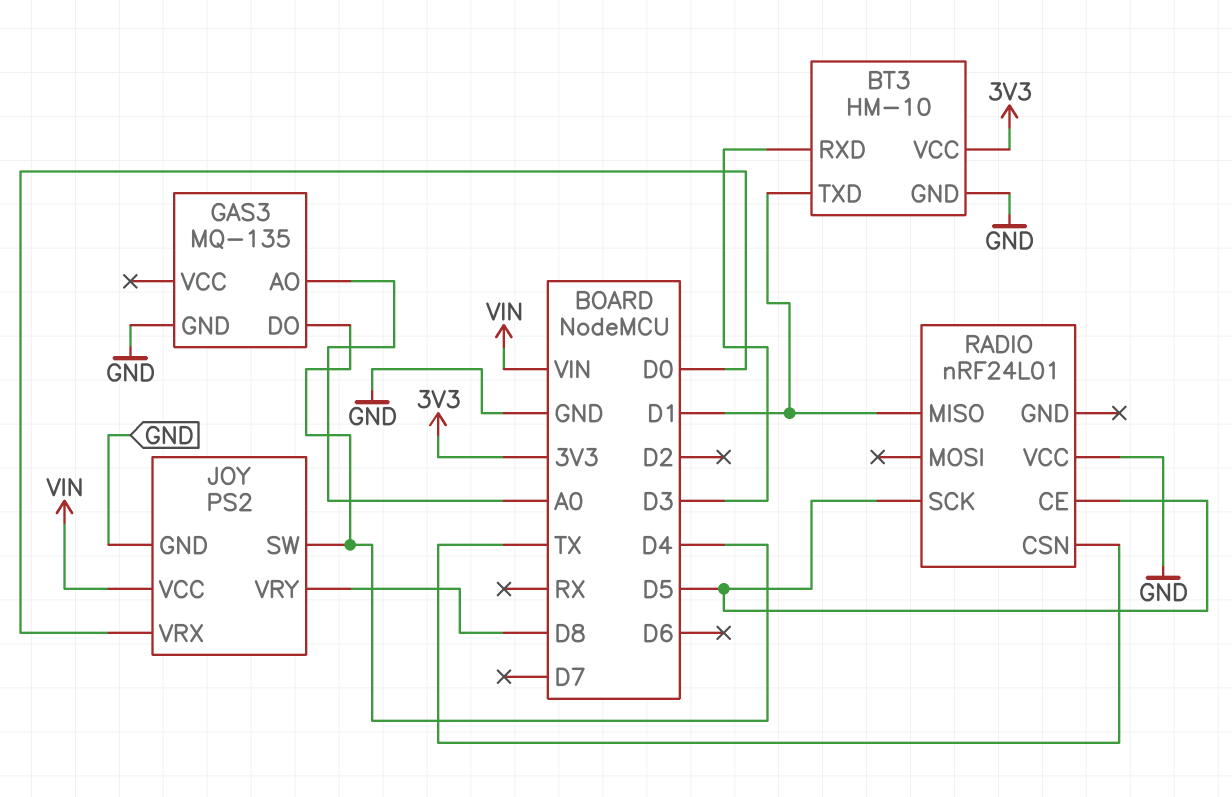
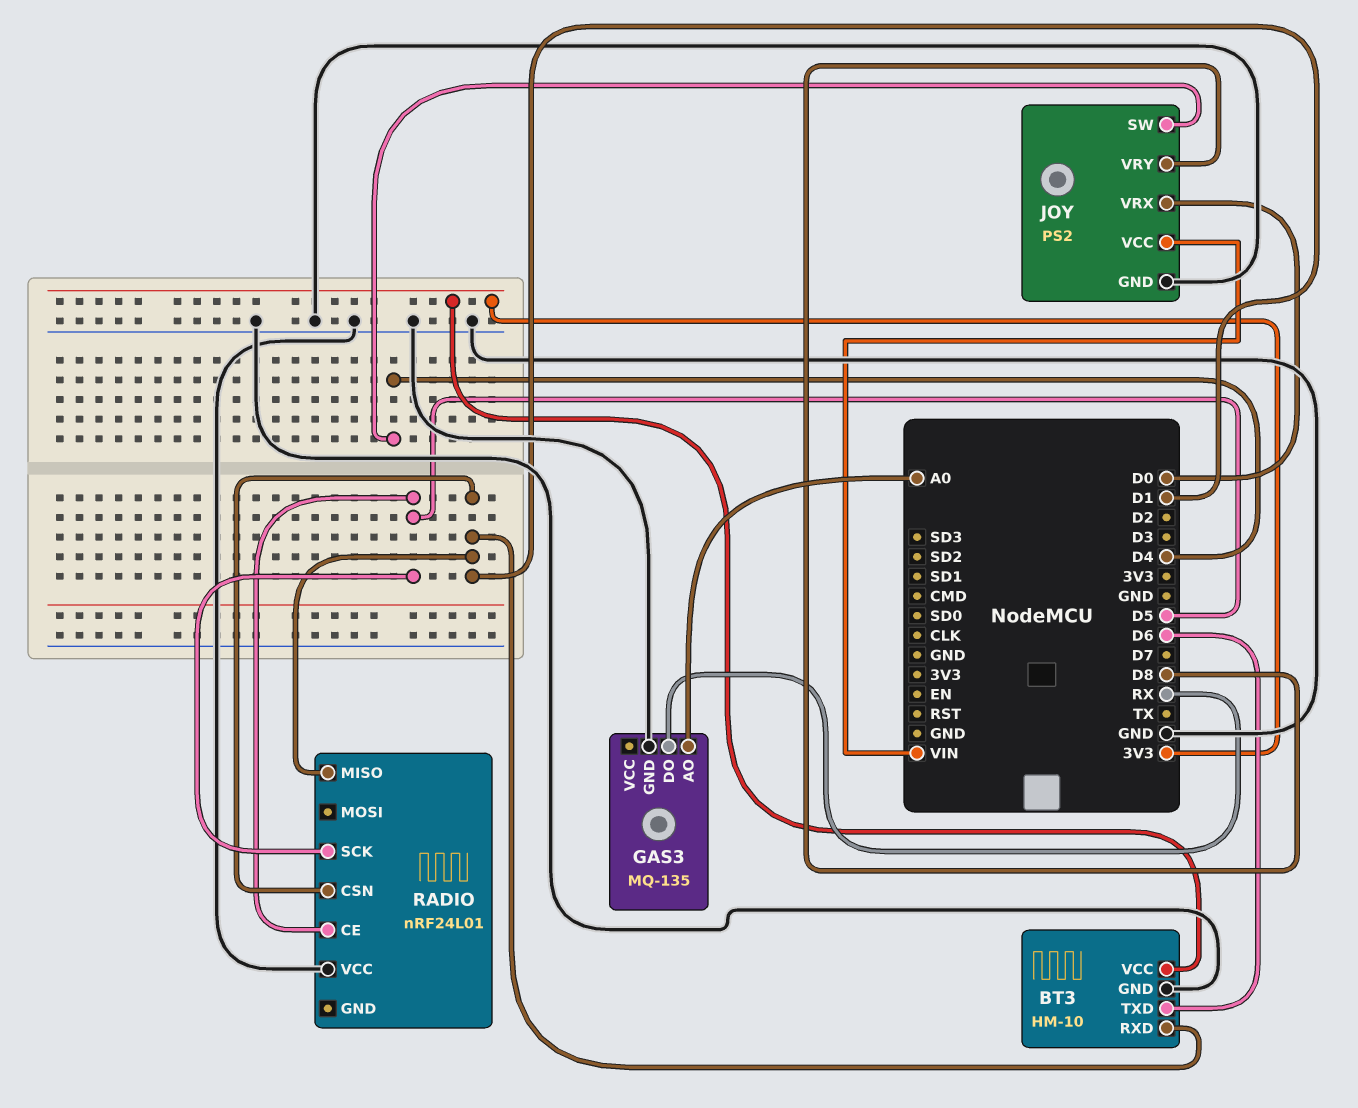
BT3 pin RXD: D3 -> D1
BT3 pin TXD: D1 -> D6
GAS3 pin DO: D4 -> RX
RADIO pin CSN: TX -> D1

